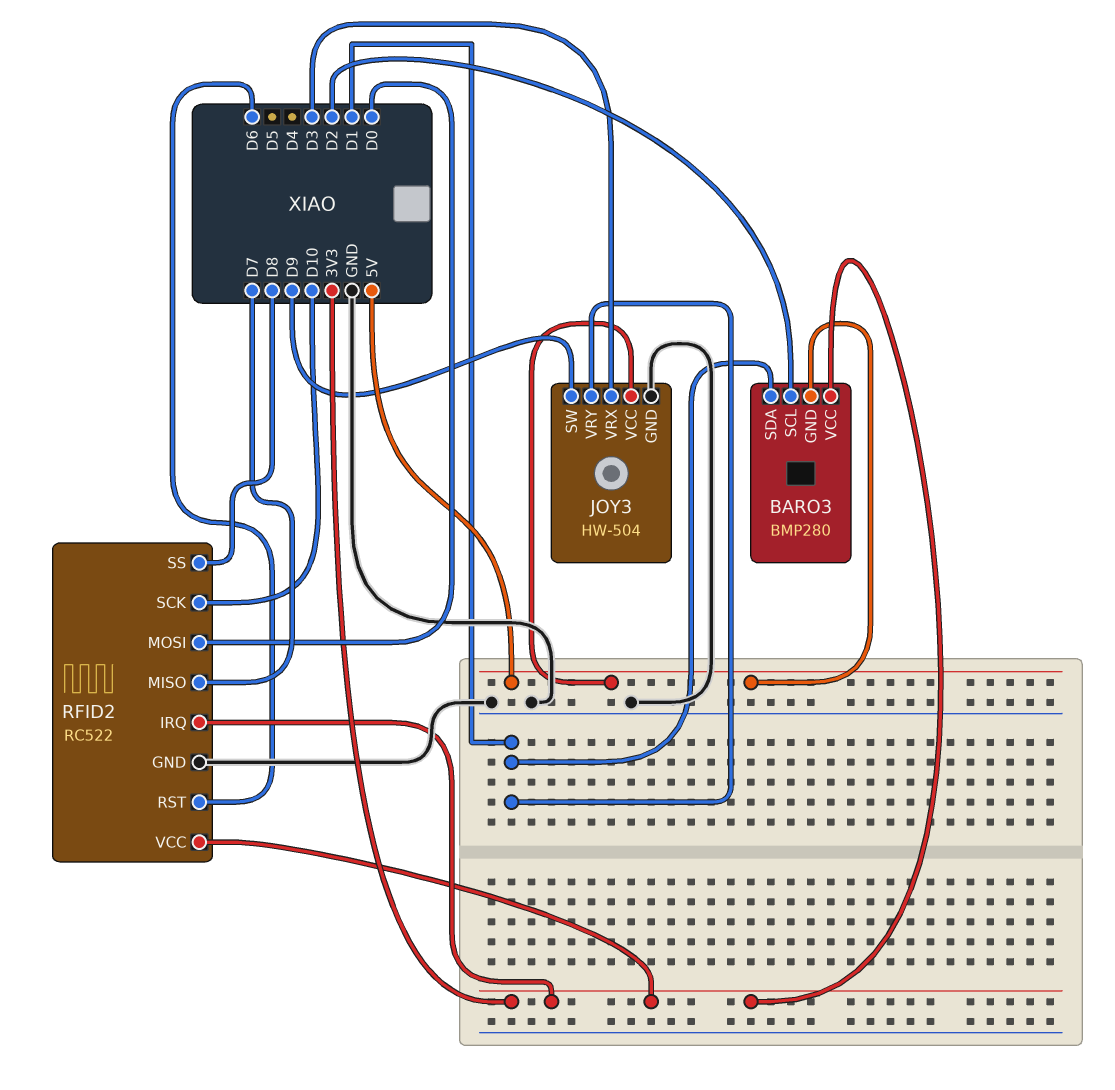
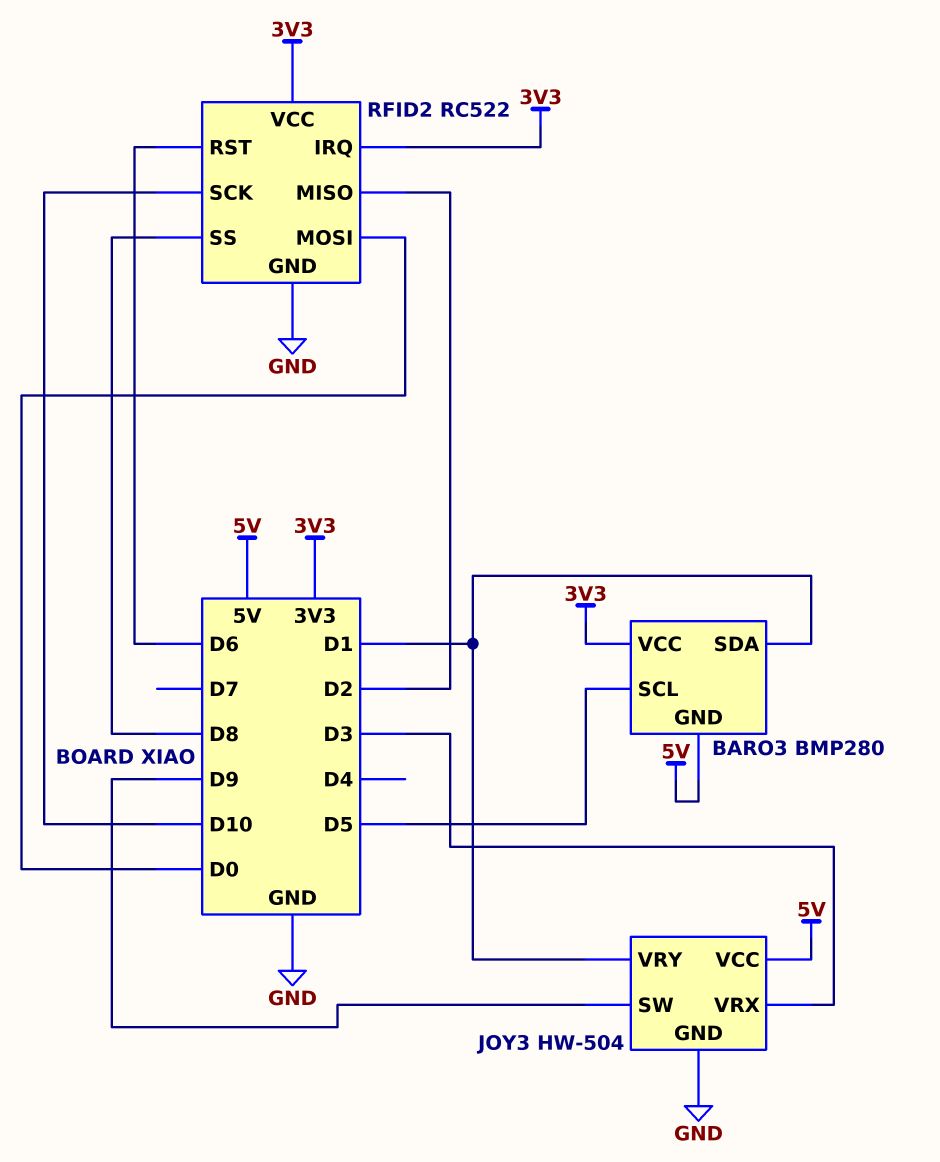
BARO3 pin SCL: D2 -> D5
RFID2 pin MISO: D7 -> D2

